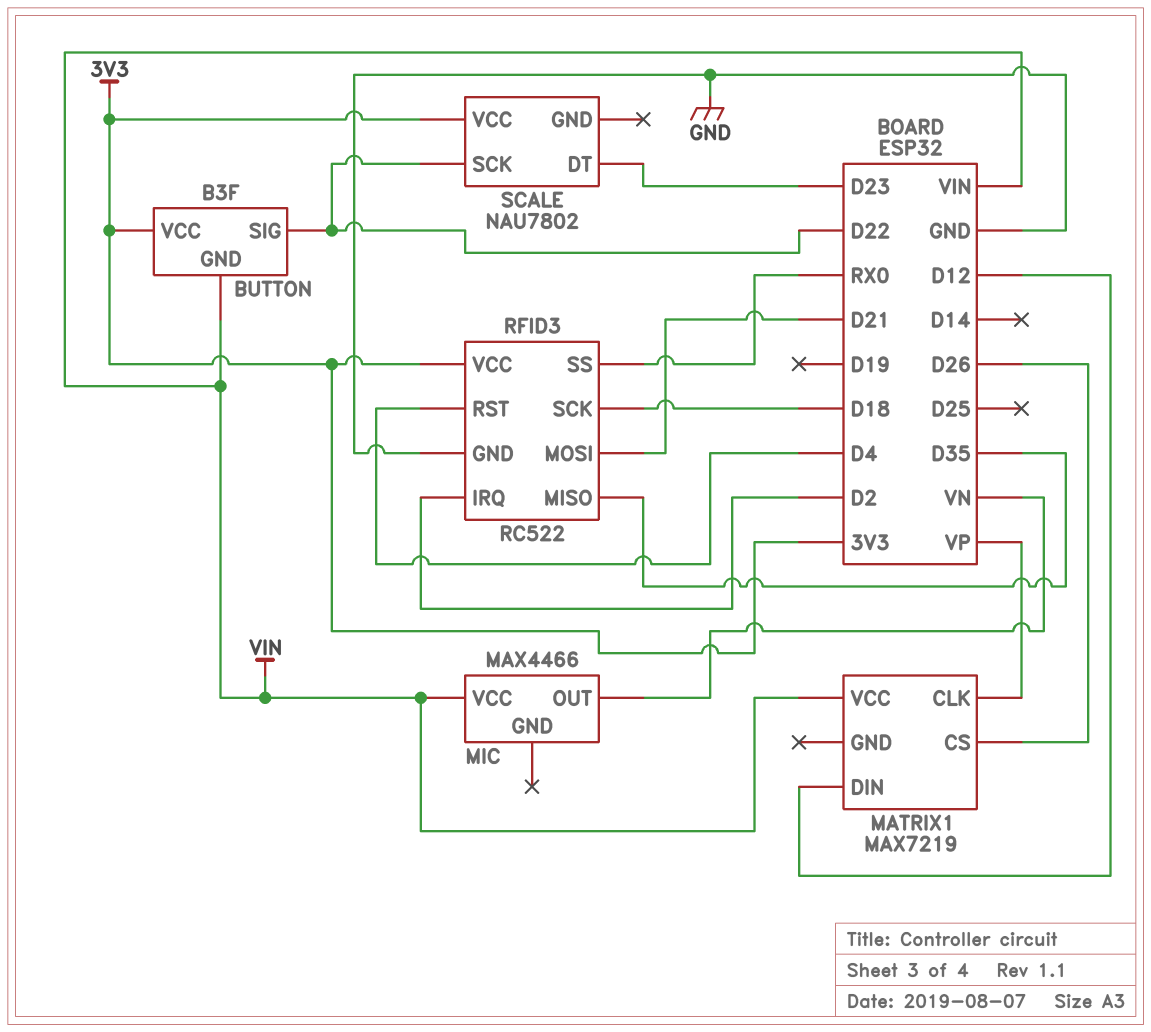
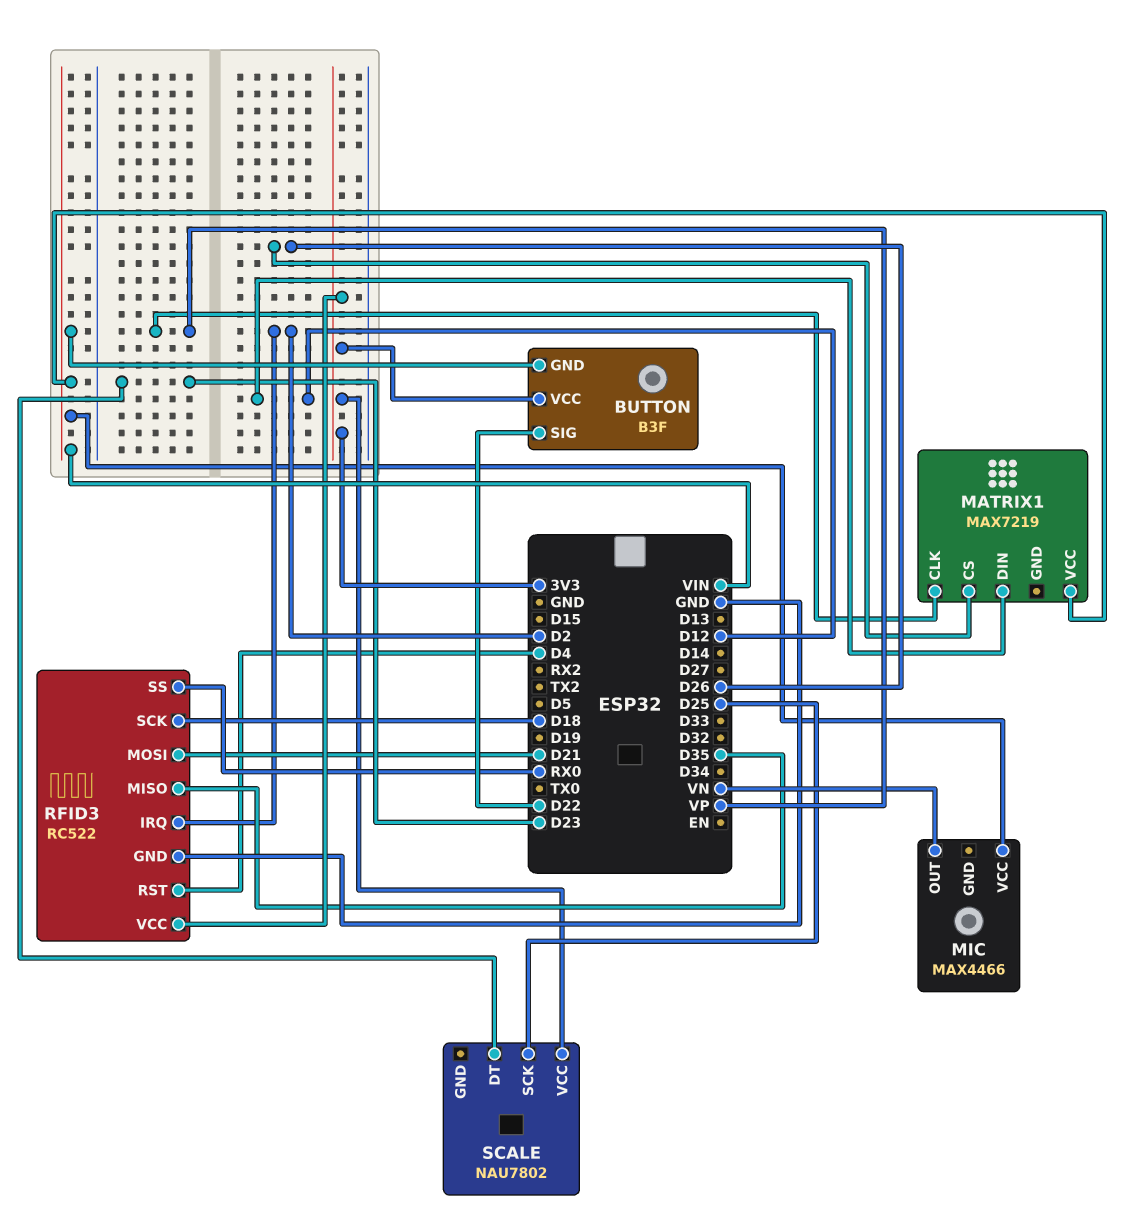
SCALE pin SCK: D22 -> D25

